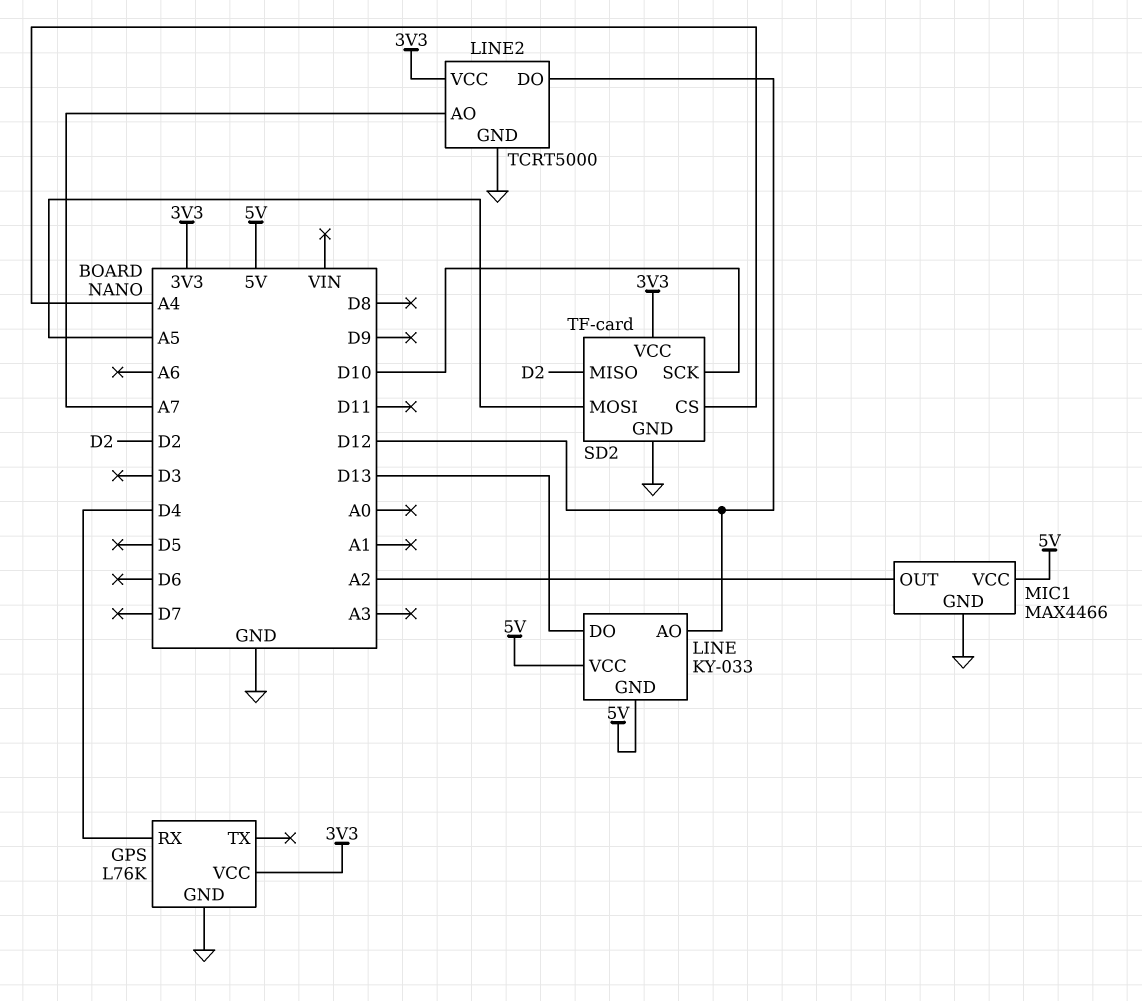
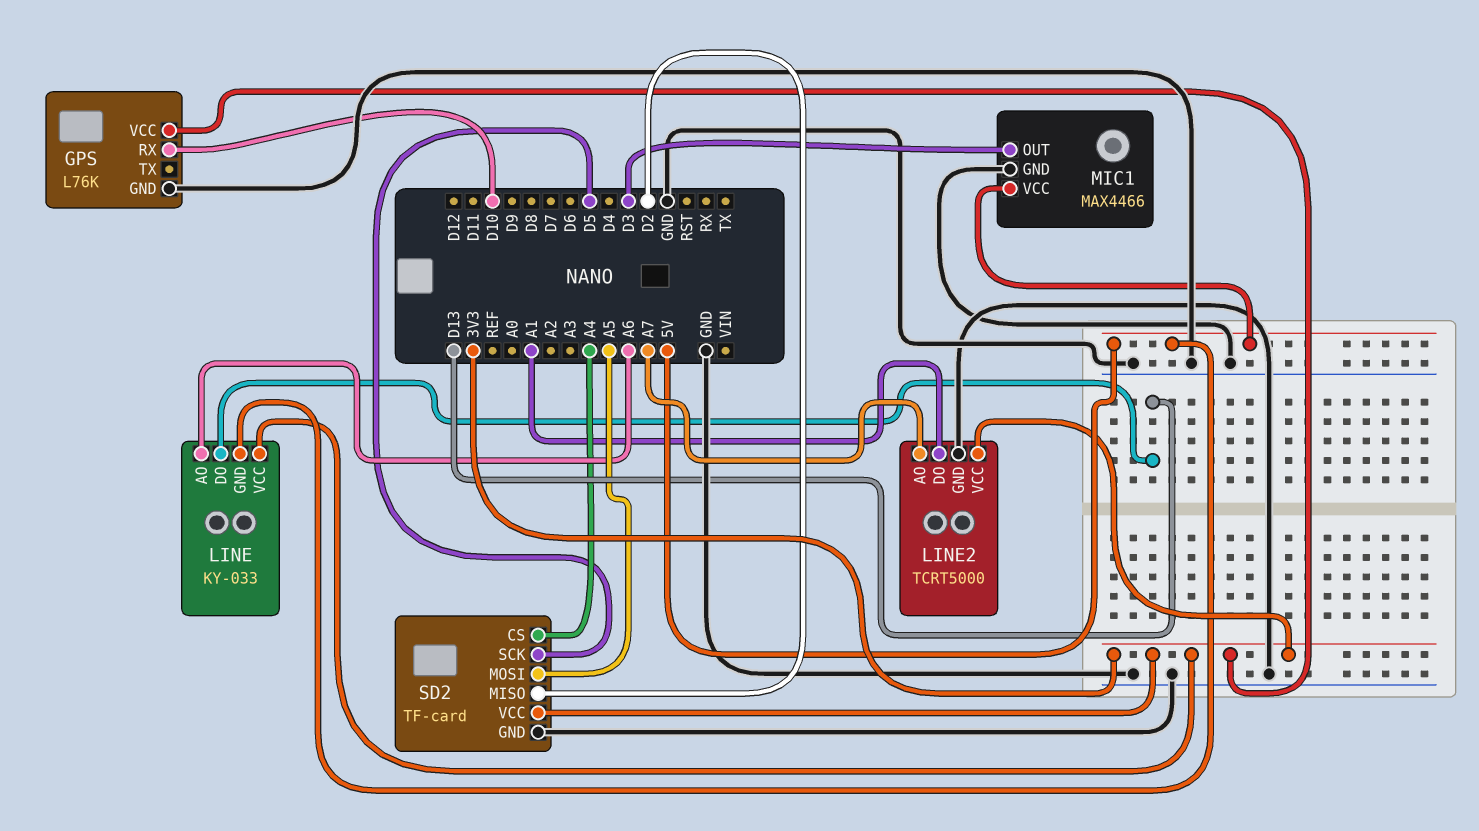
GPS pin RX: D4 -> D10
LINE pin AO: D12 -> A6
LINE pin VCC: 5V -> 3V3
LINE2 pin DO: D12 -> A1
MIC1 pin OUT: A2 -> D3
SD2 pin SCK: D10 -> D5

